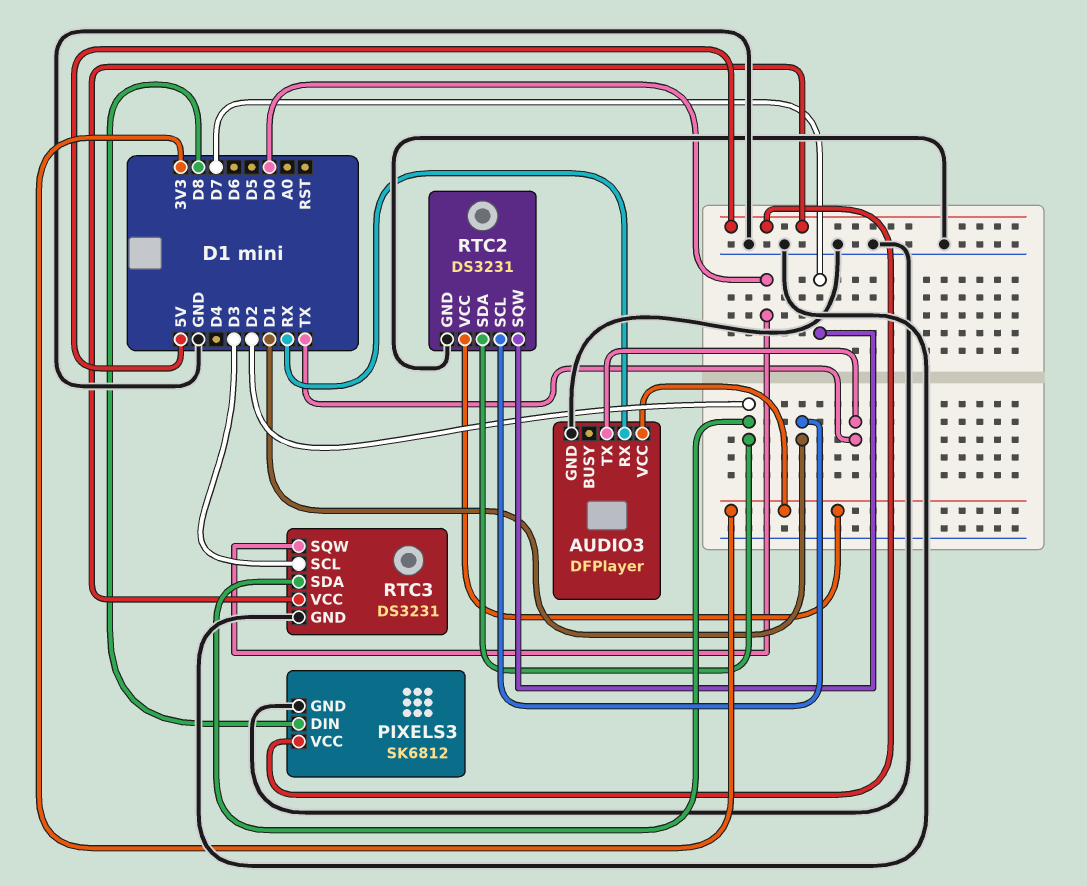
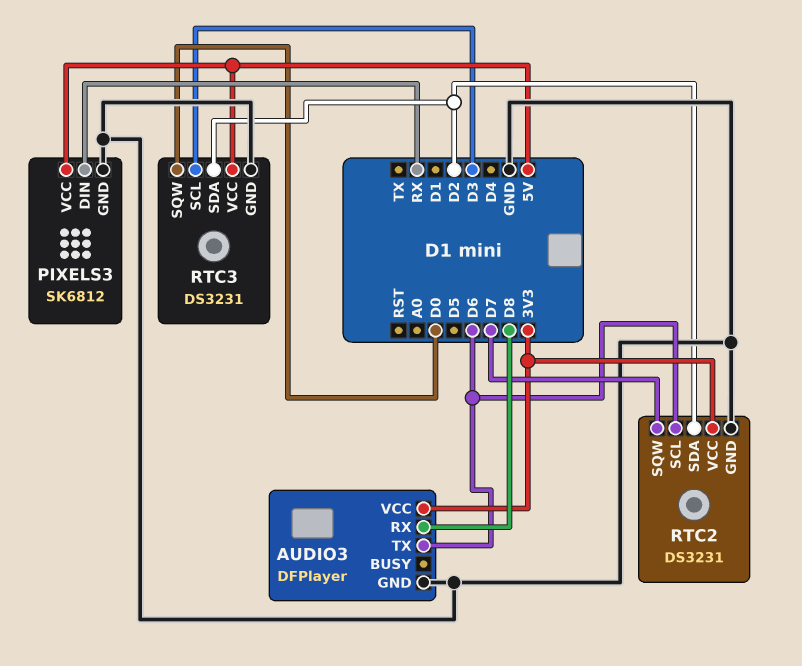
AUDIO3 pin RX: RX -> D8
AUDIO3 pin TX: TX -> D6
PIXELS3 pin DIN: D8 -> RX
RTC2 pin SCL: D1 -> D6

